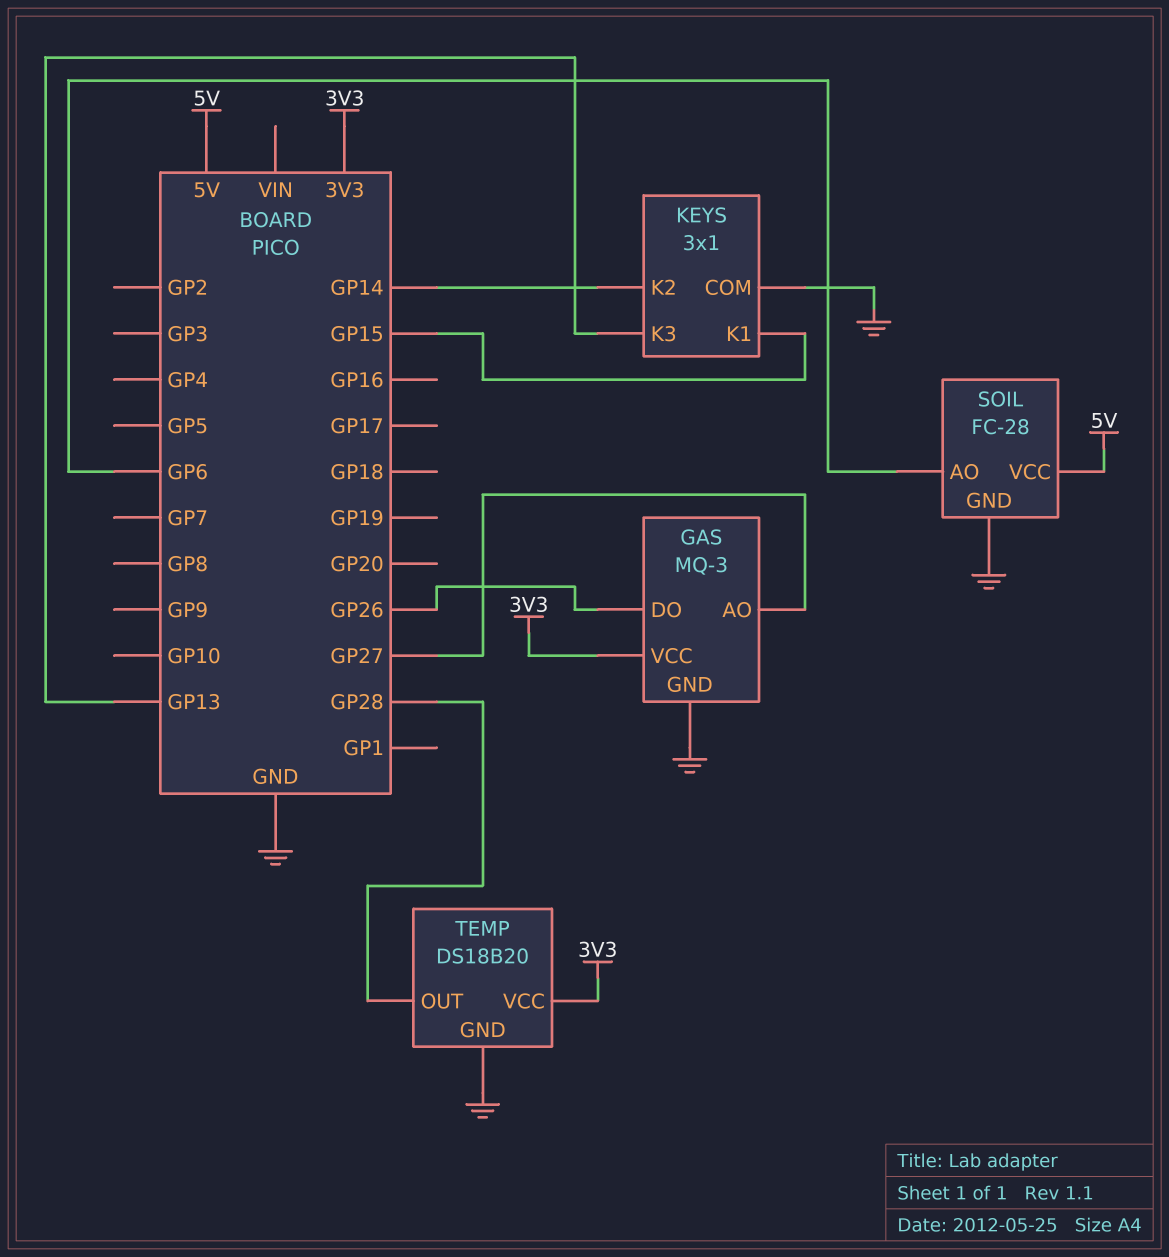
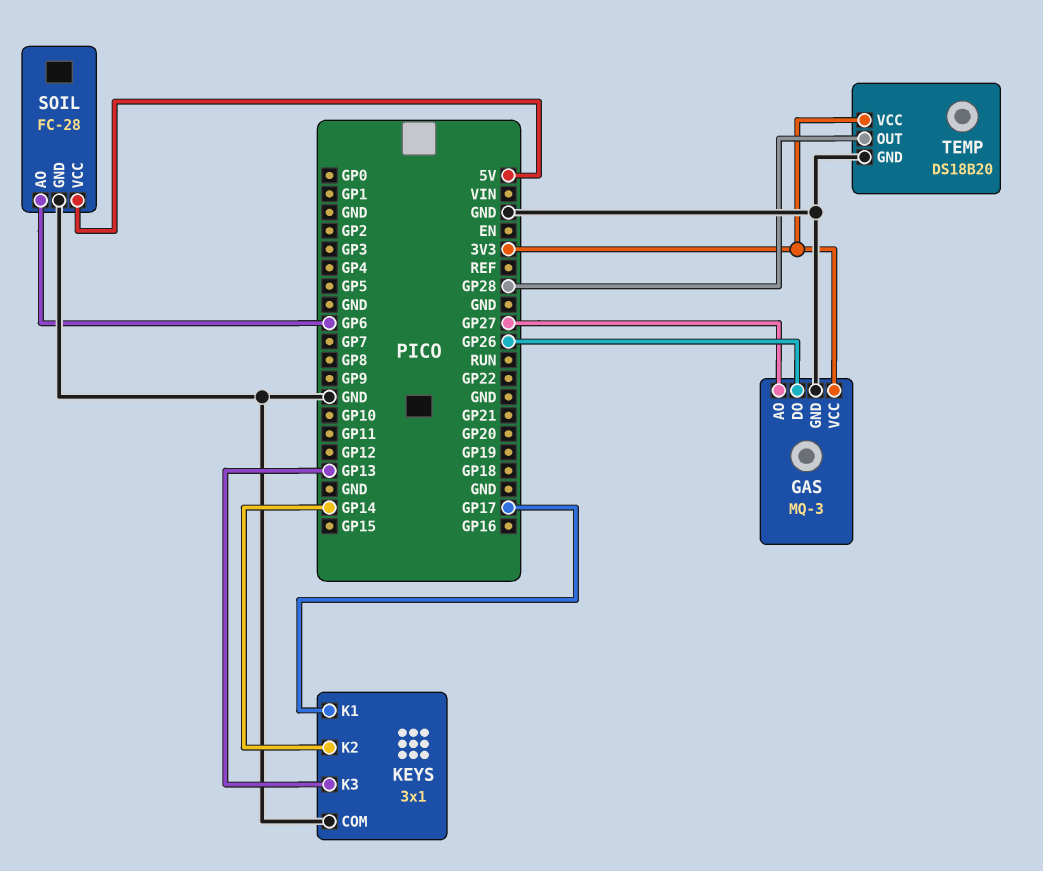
KEYS pin K1: GP15 -> GP17

